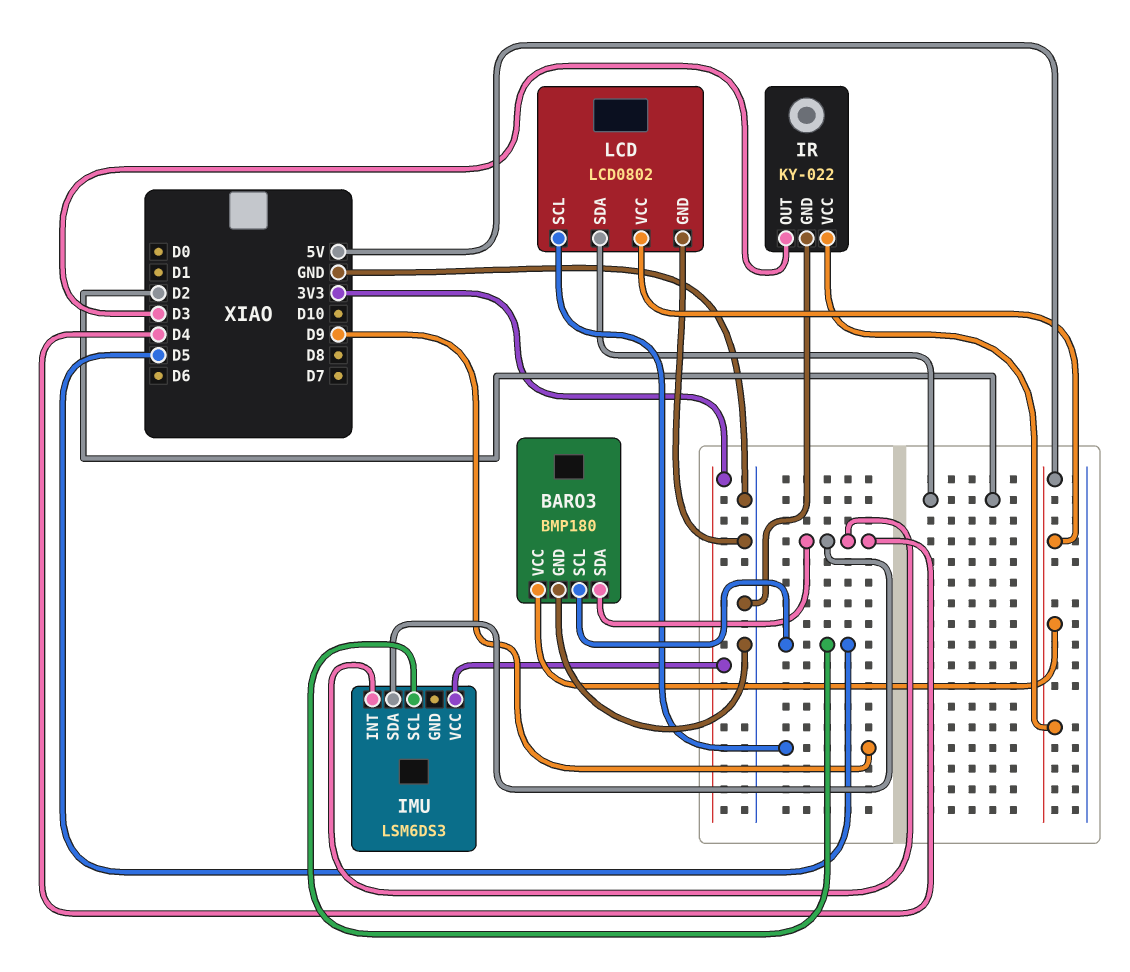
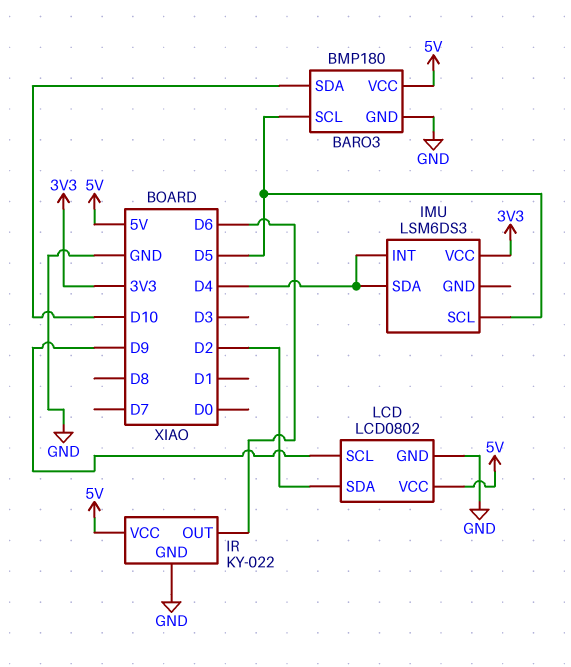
BARO3 pin SDA: D4 -> D10
IR pin OUT: D3 -> D6

